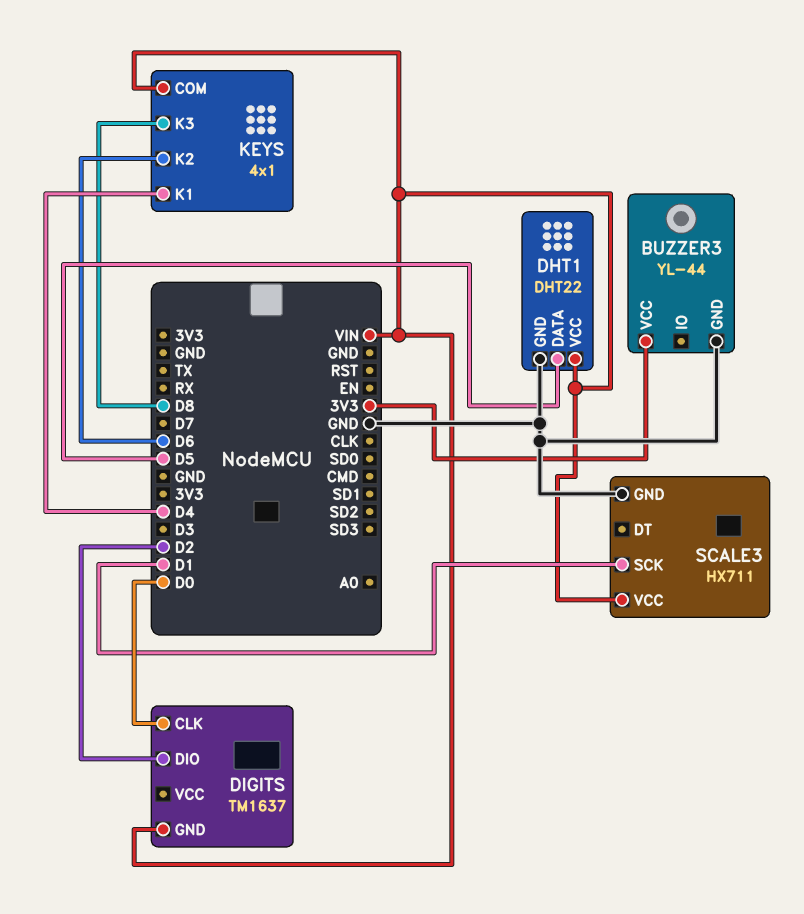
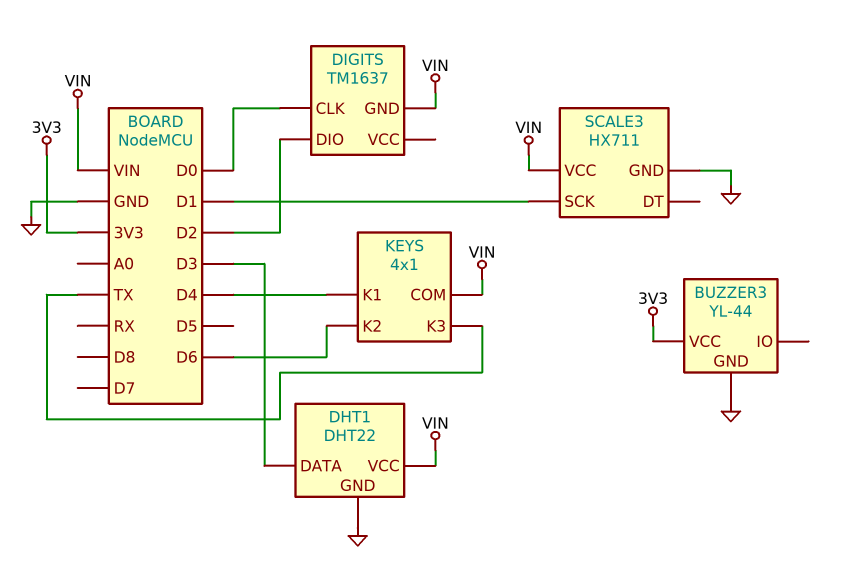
DHT1 pin DATA: D5 -> D3
KEYS pin K3: D8 -> TX

